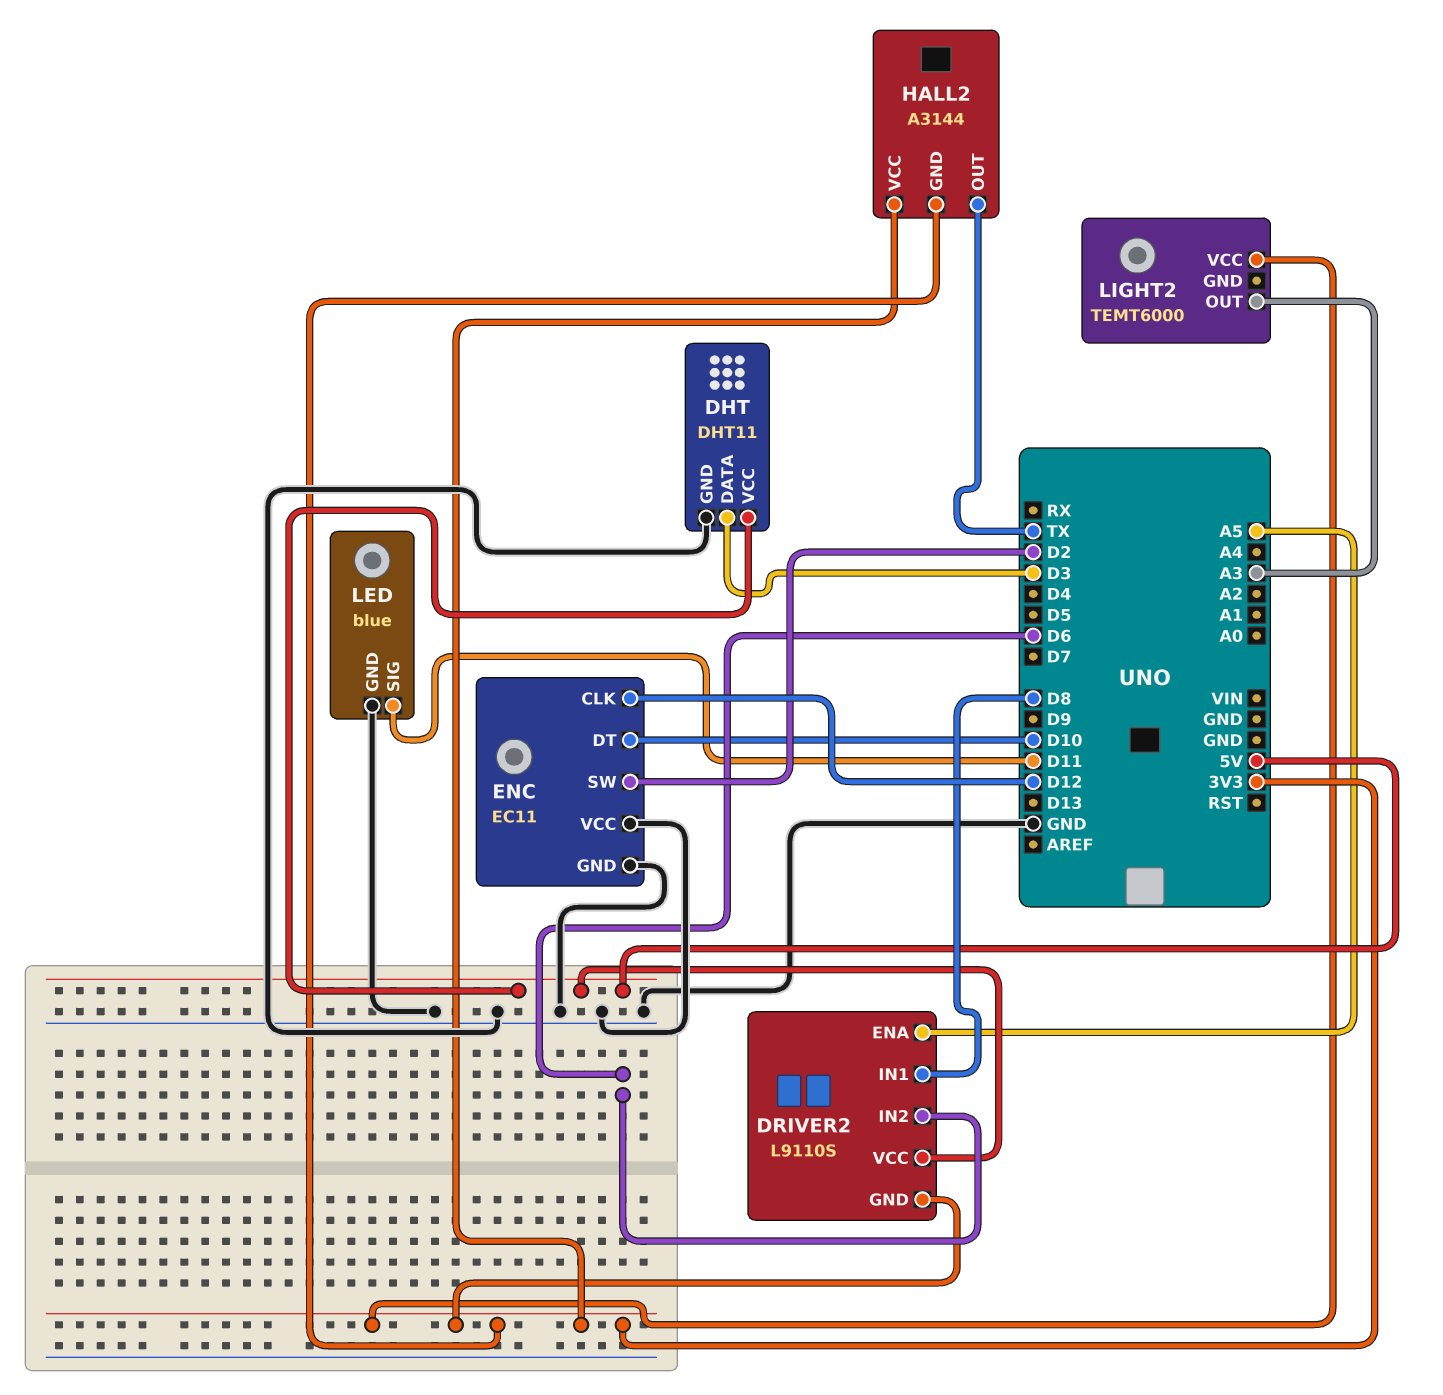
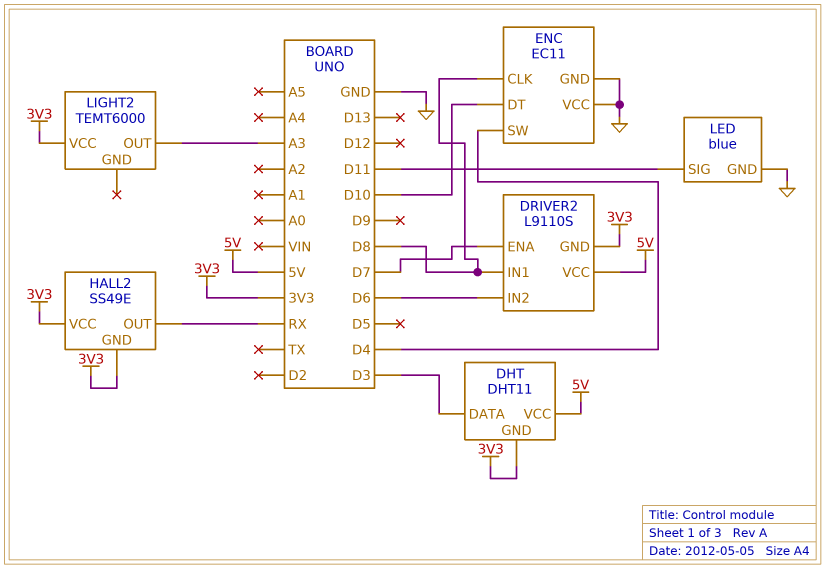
DHT pin GND: GND -> 3V3
DRIVER2 pin ENA: A5 -> D7
ENC pin CLK: D12 -> D8
ENC pin SW: D2 -> D4
HALL2: A3144 -> SS49E
HALL2 pin OUT: TX -> RX

